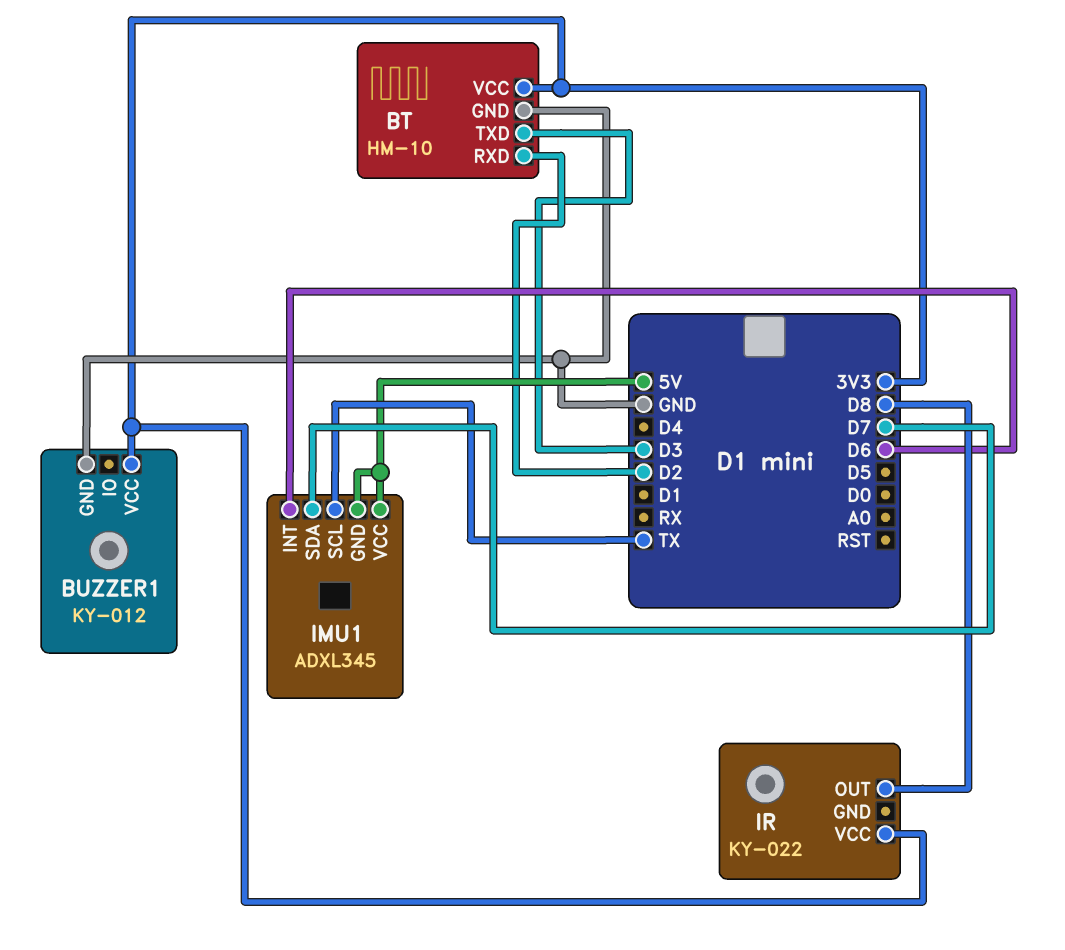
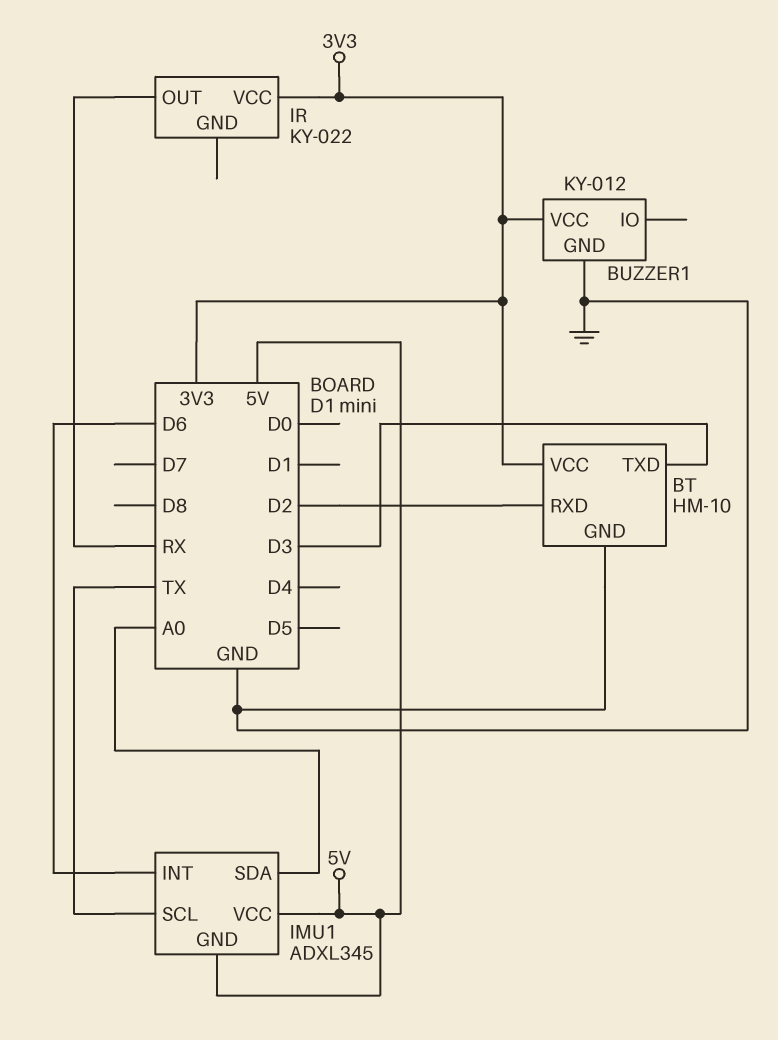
IMU1 pin SDA: D7 -> A0
IR pin OUT: D8 -> RX

